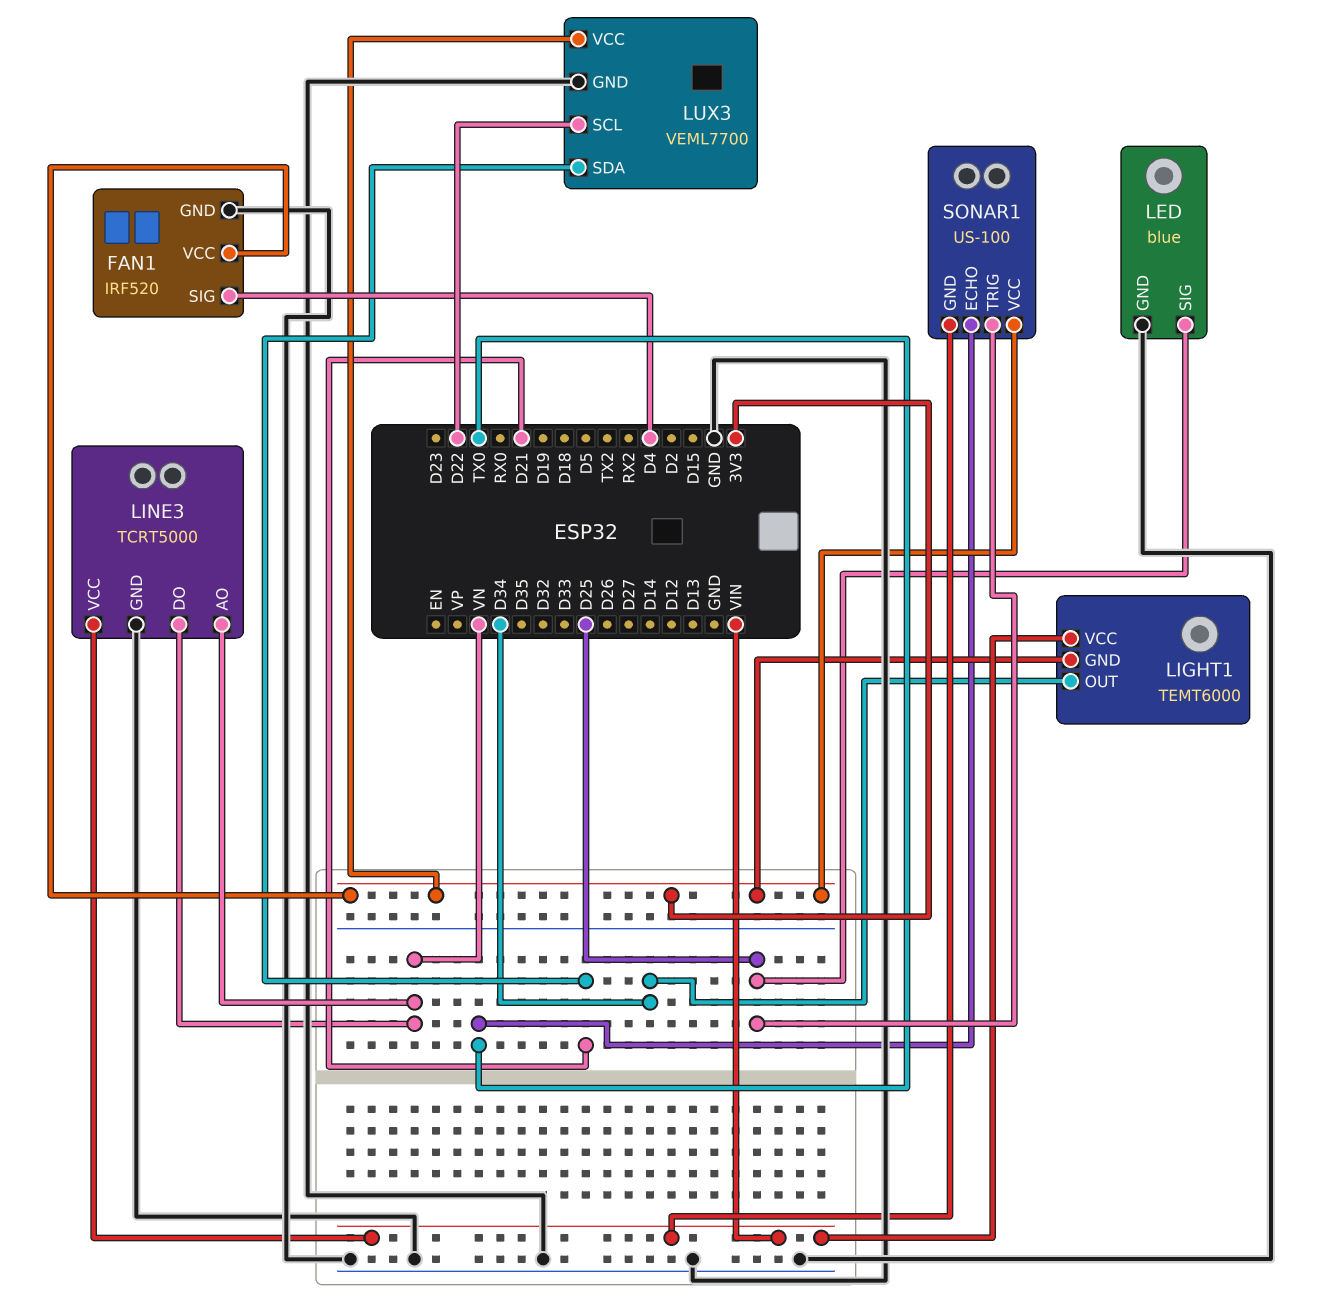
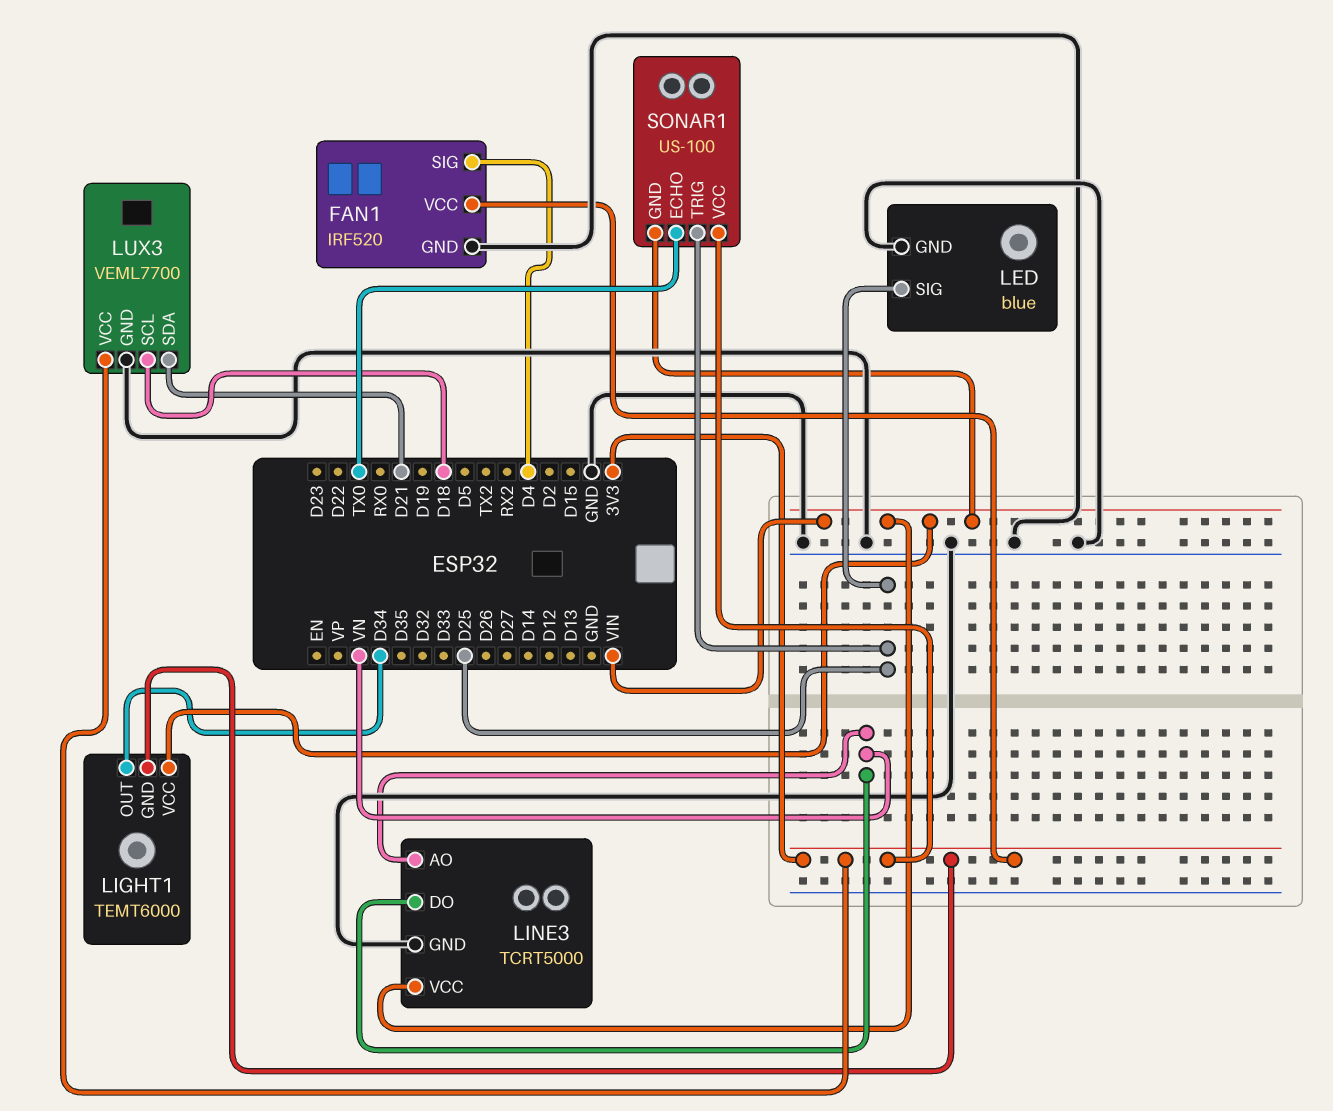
LUX3 pin SCL: D22 -> D18

